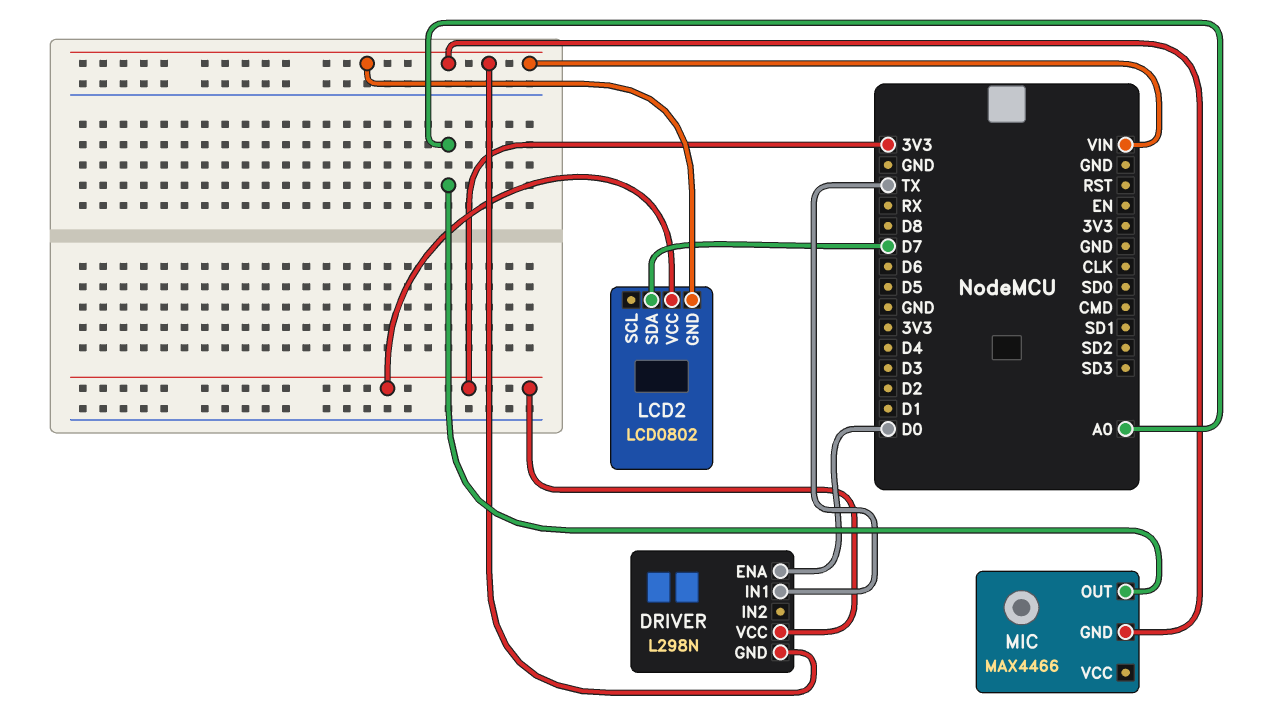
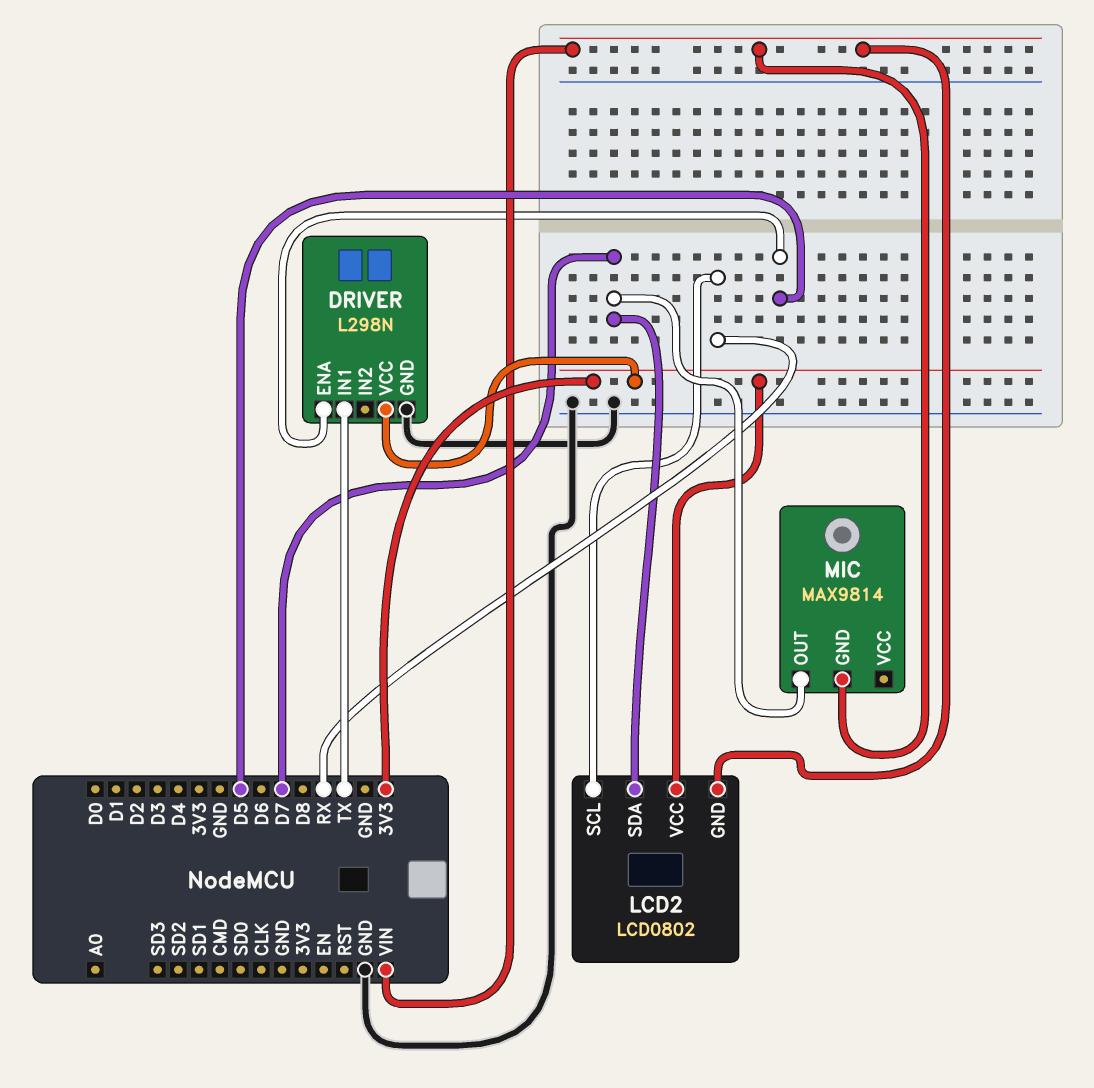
DRIVER pin ENA: D0 -> D5
DRIVER pin GND: VIN -> GND
LCD2 pin SCL: none -> RX
MIC: MAX4466 -> MAX9814
MIC pin OUT: A0 -> D7

